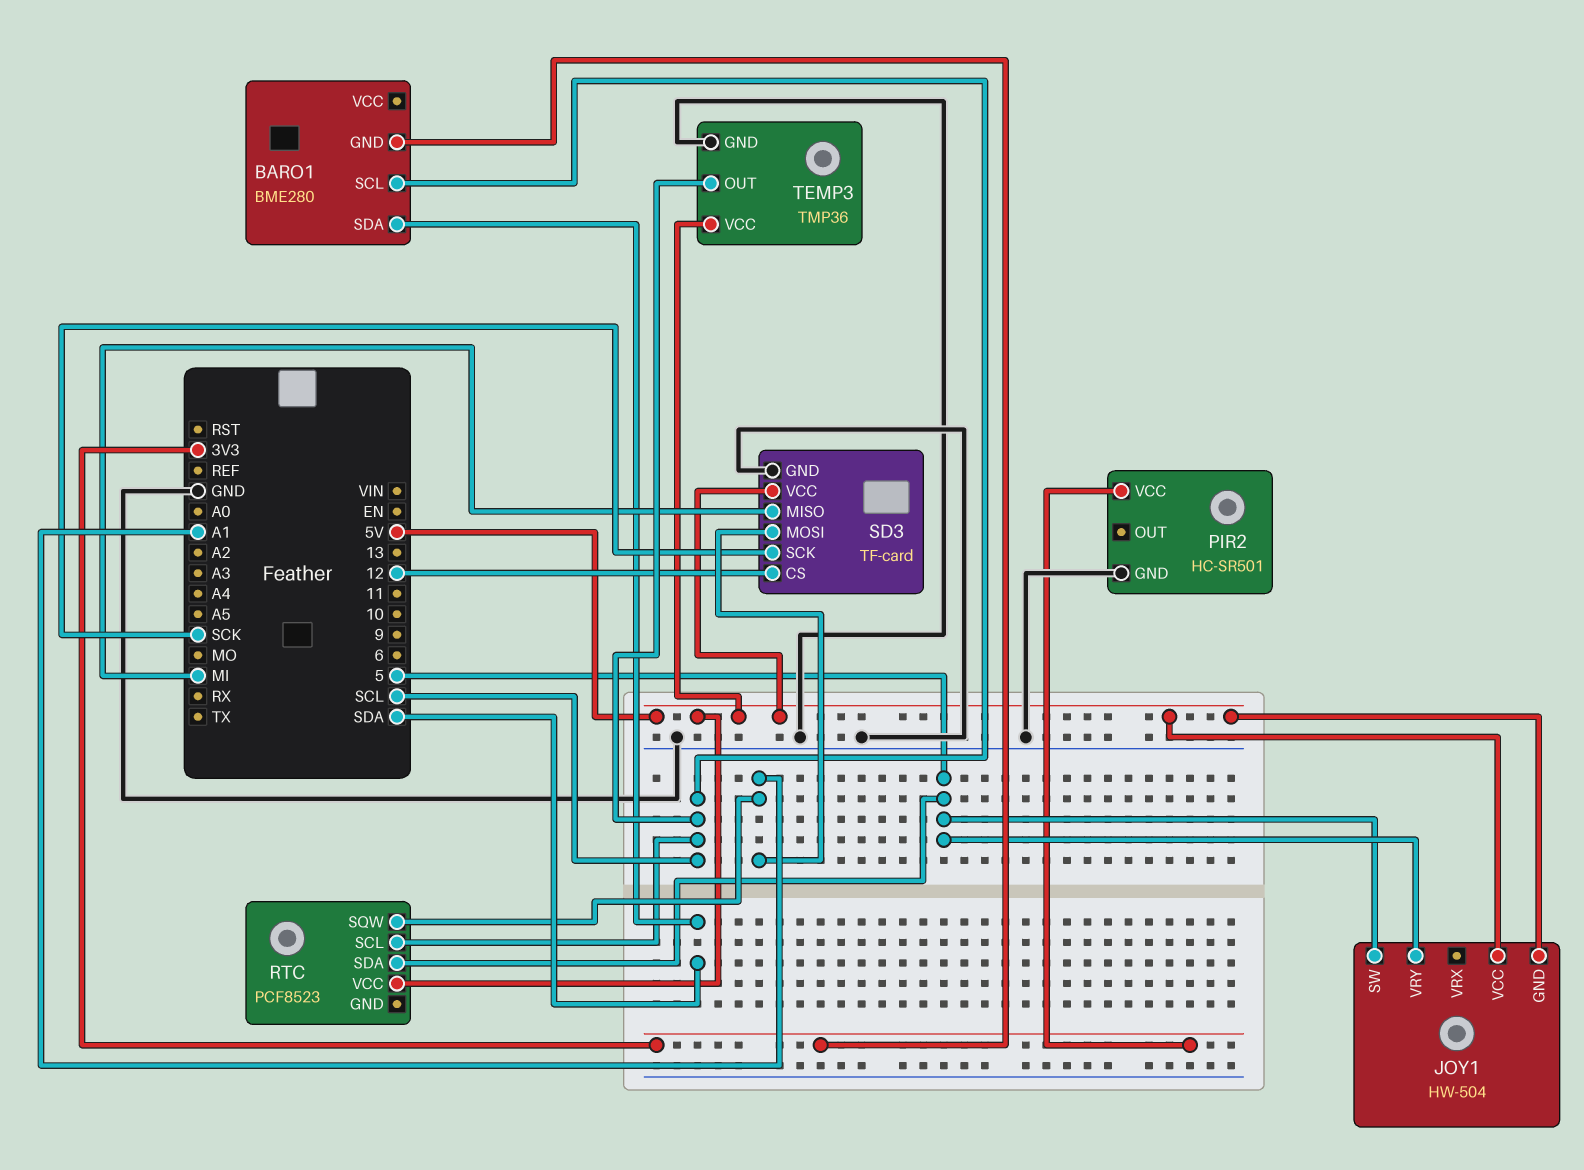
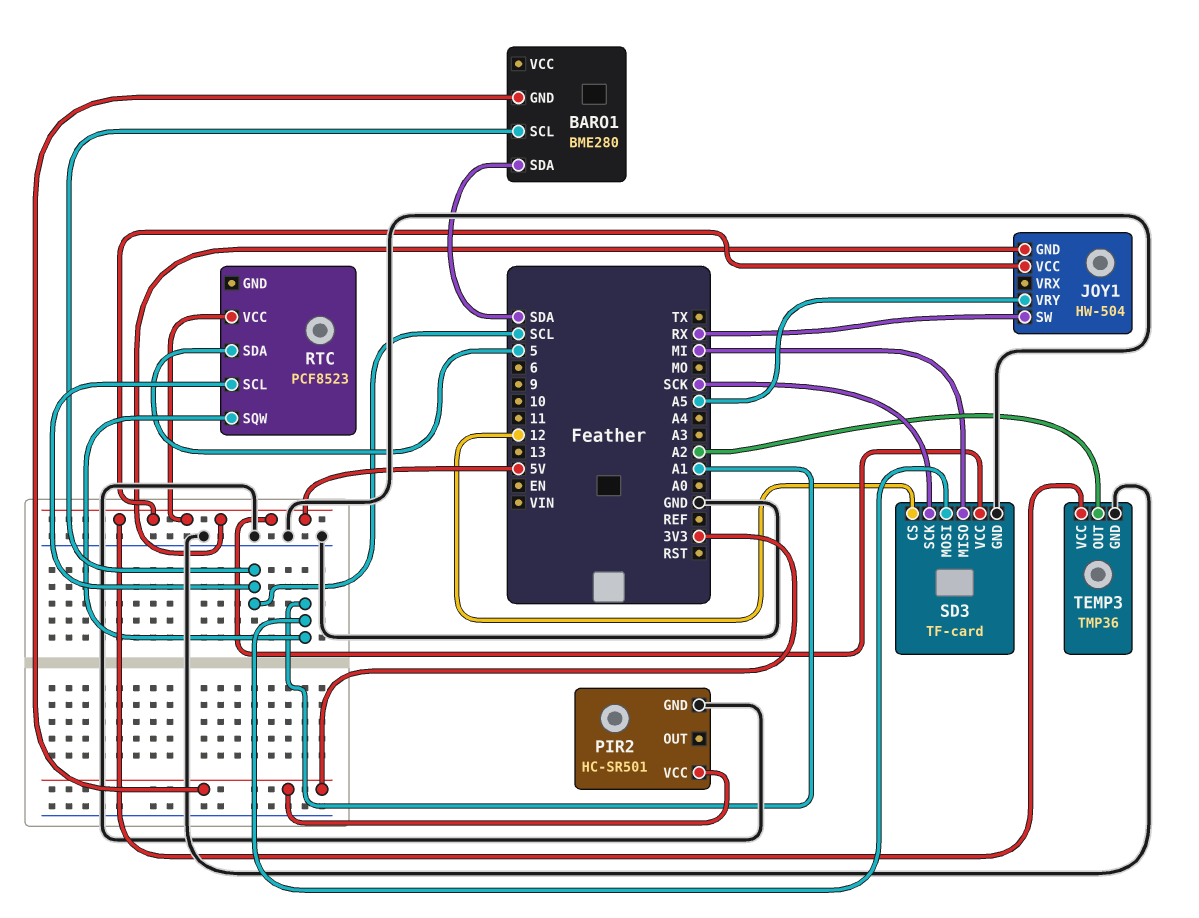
JOY1 pin SW: 5 -> RX
JOY1 pin VRY: 5 -> A5
TEMP3 pin OUT: SCL -> A2

